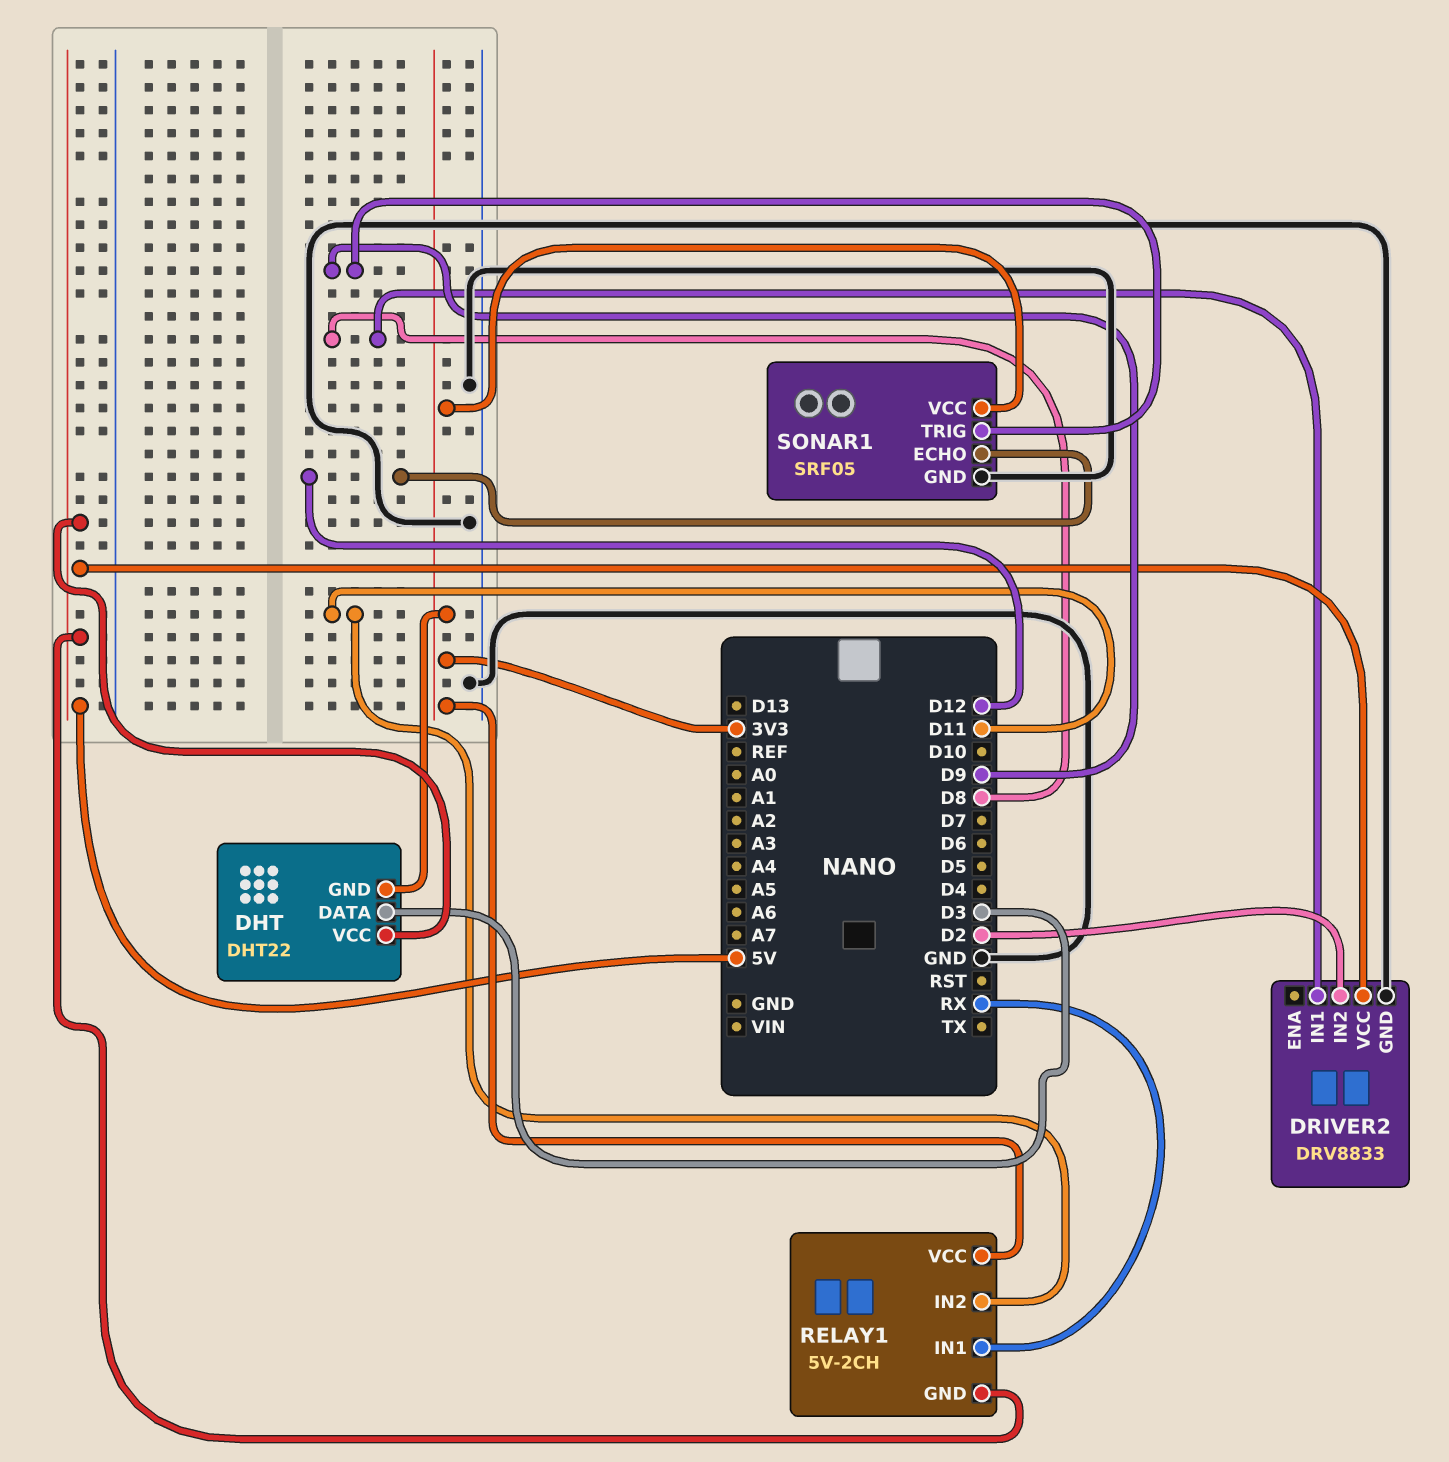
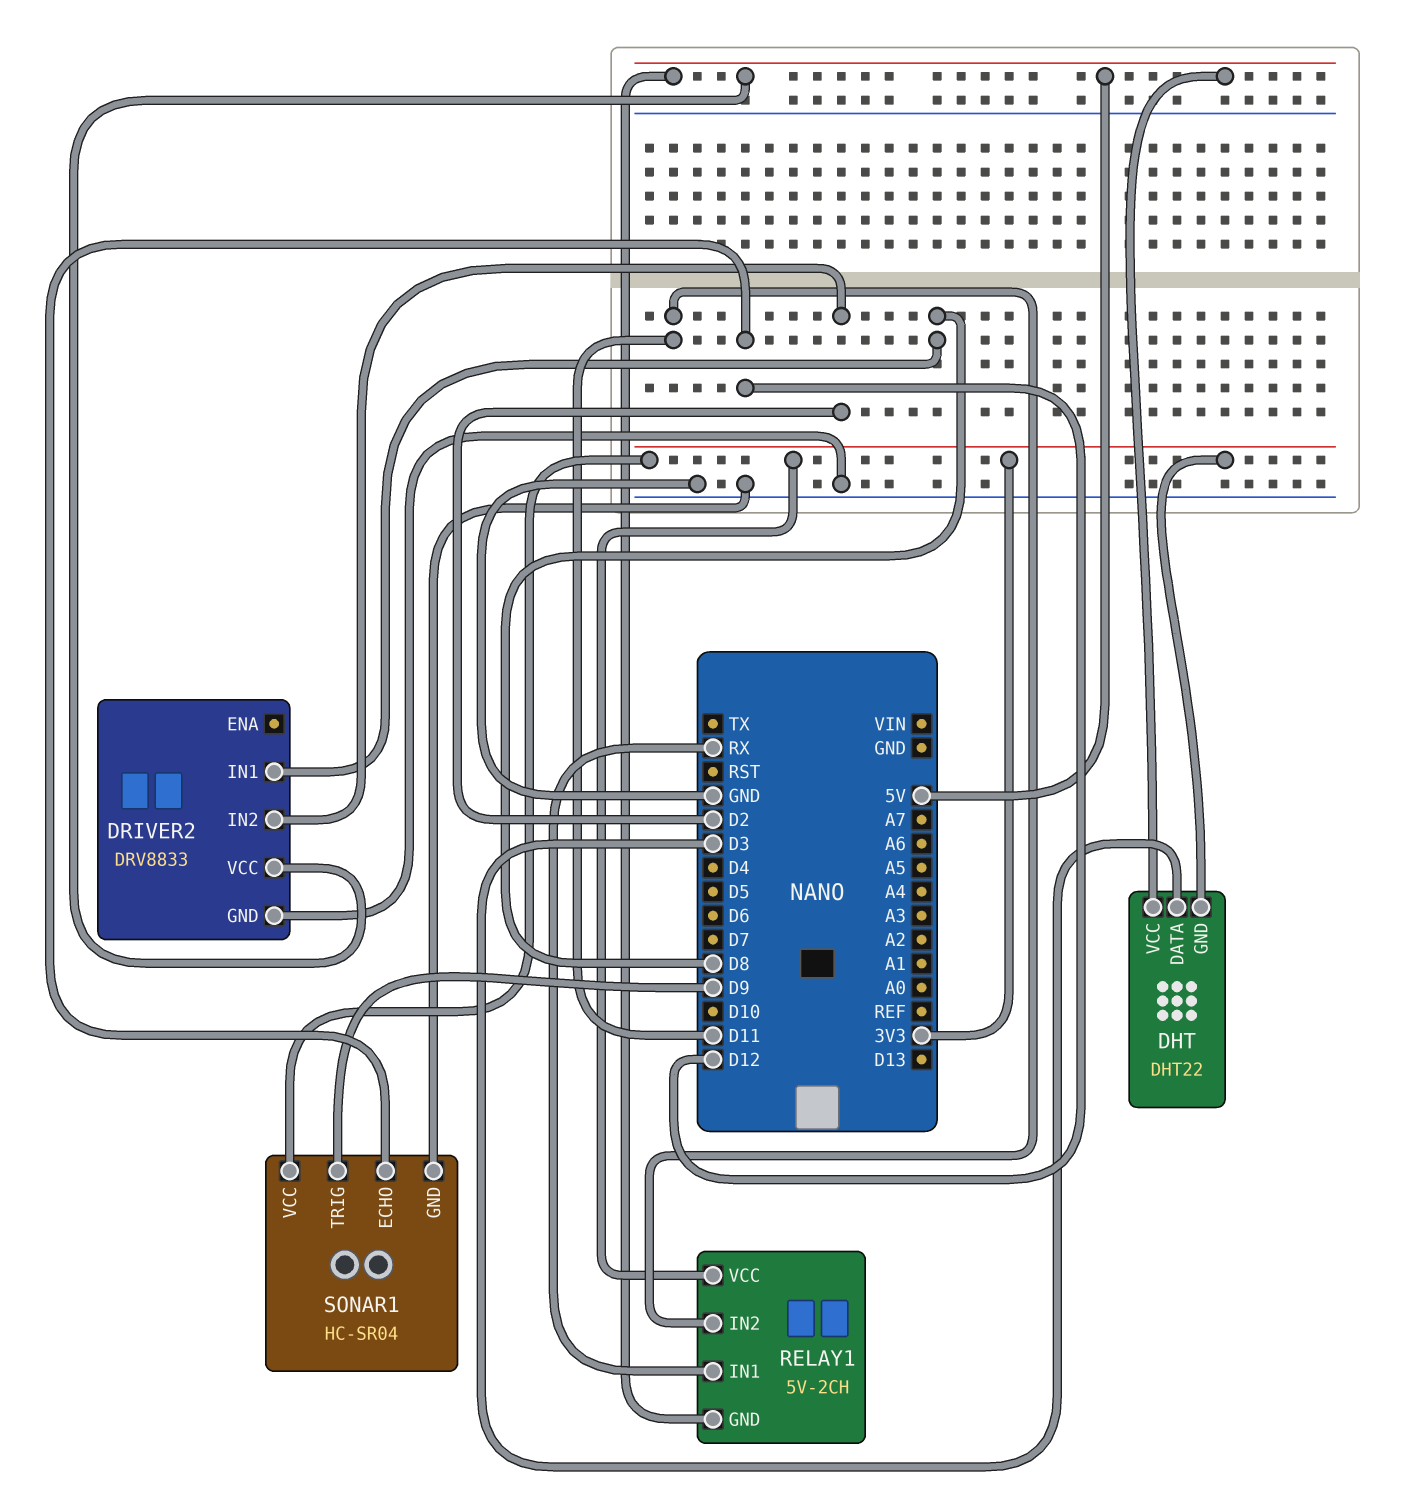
SONAR1: SRF05 -> HC-SR04

